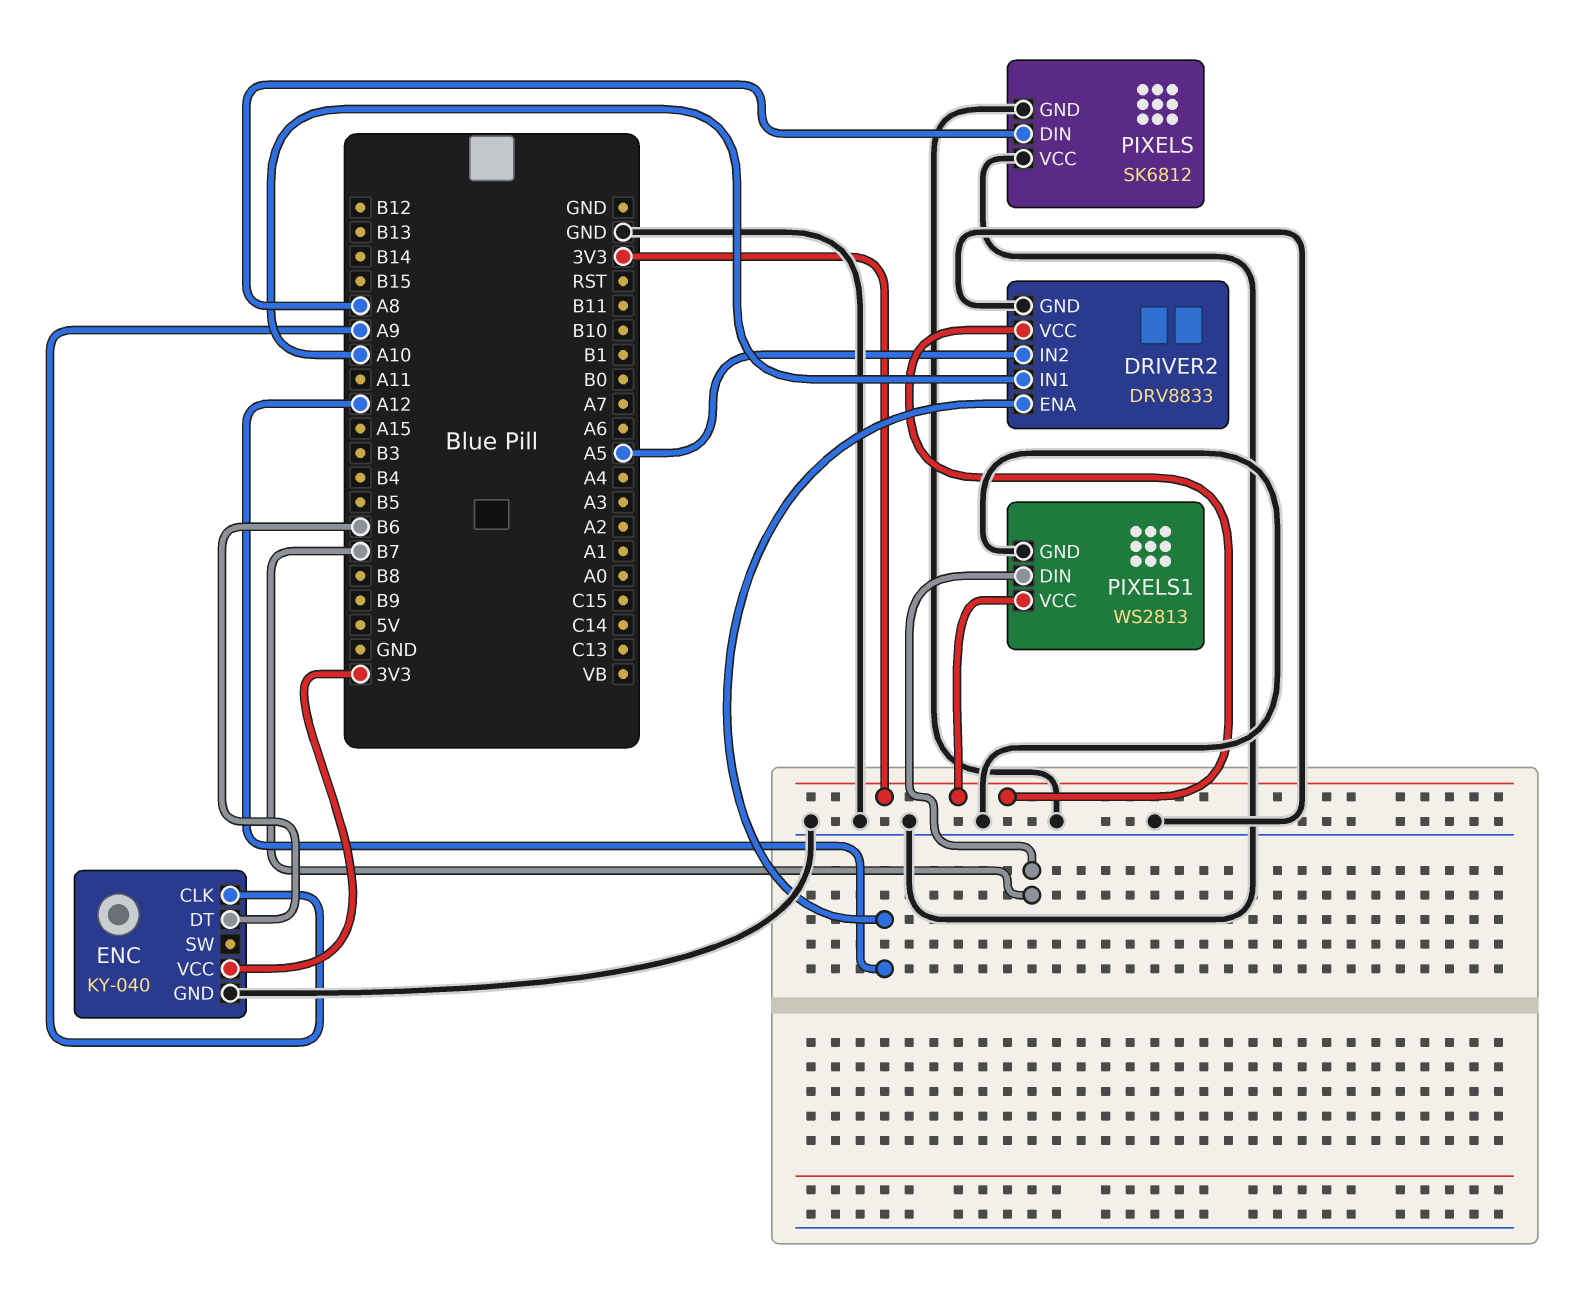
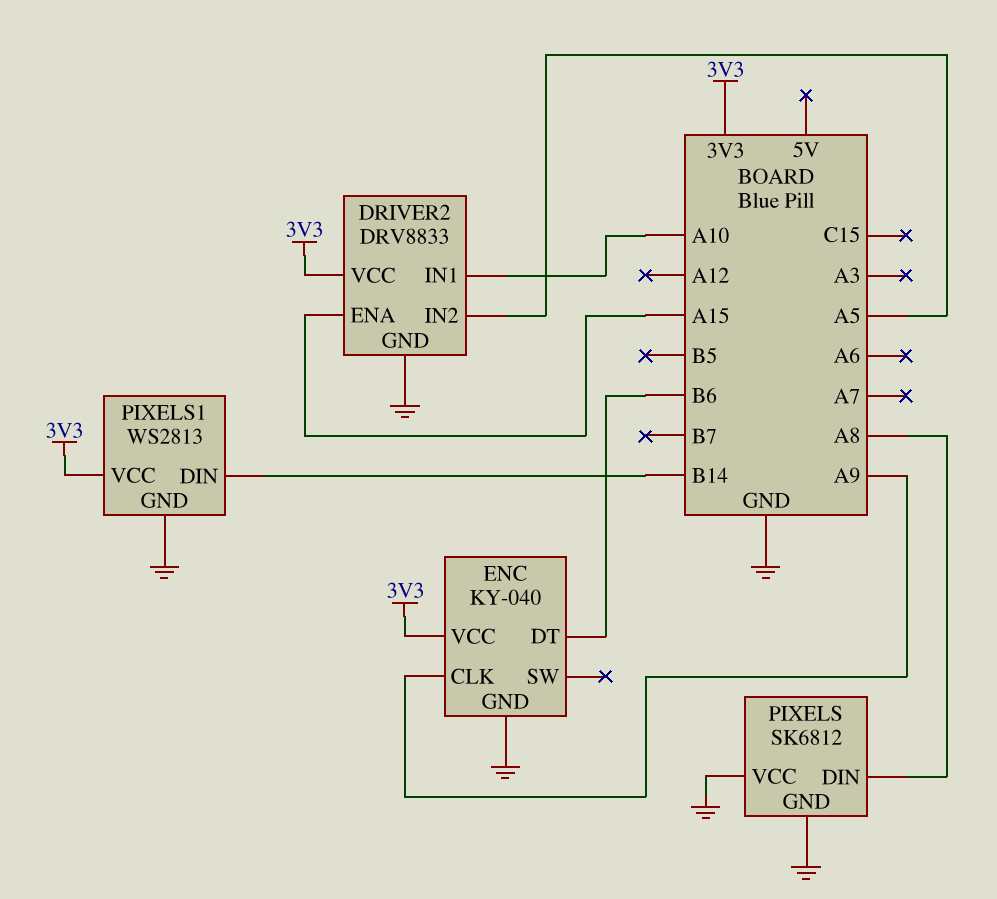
DRIVER2 pin ENA: A12 -> A15
PIXELS1 pin DIN: B7 -> B14

